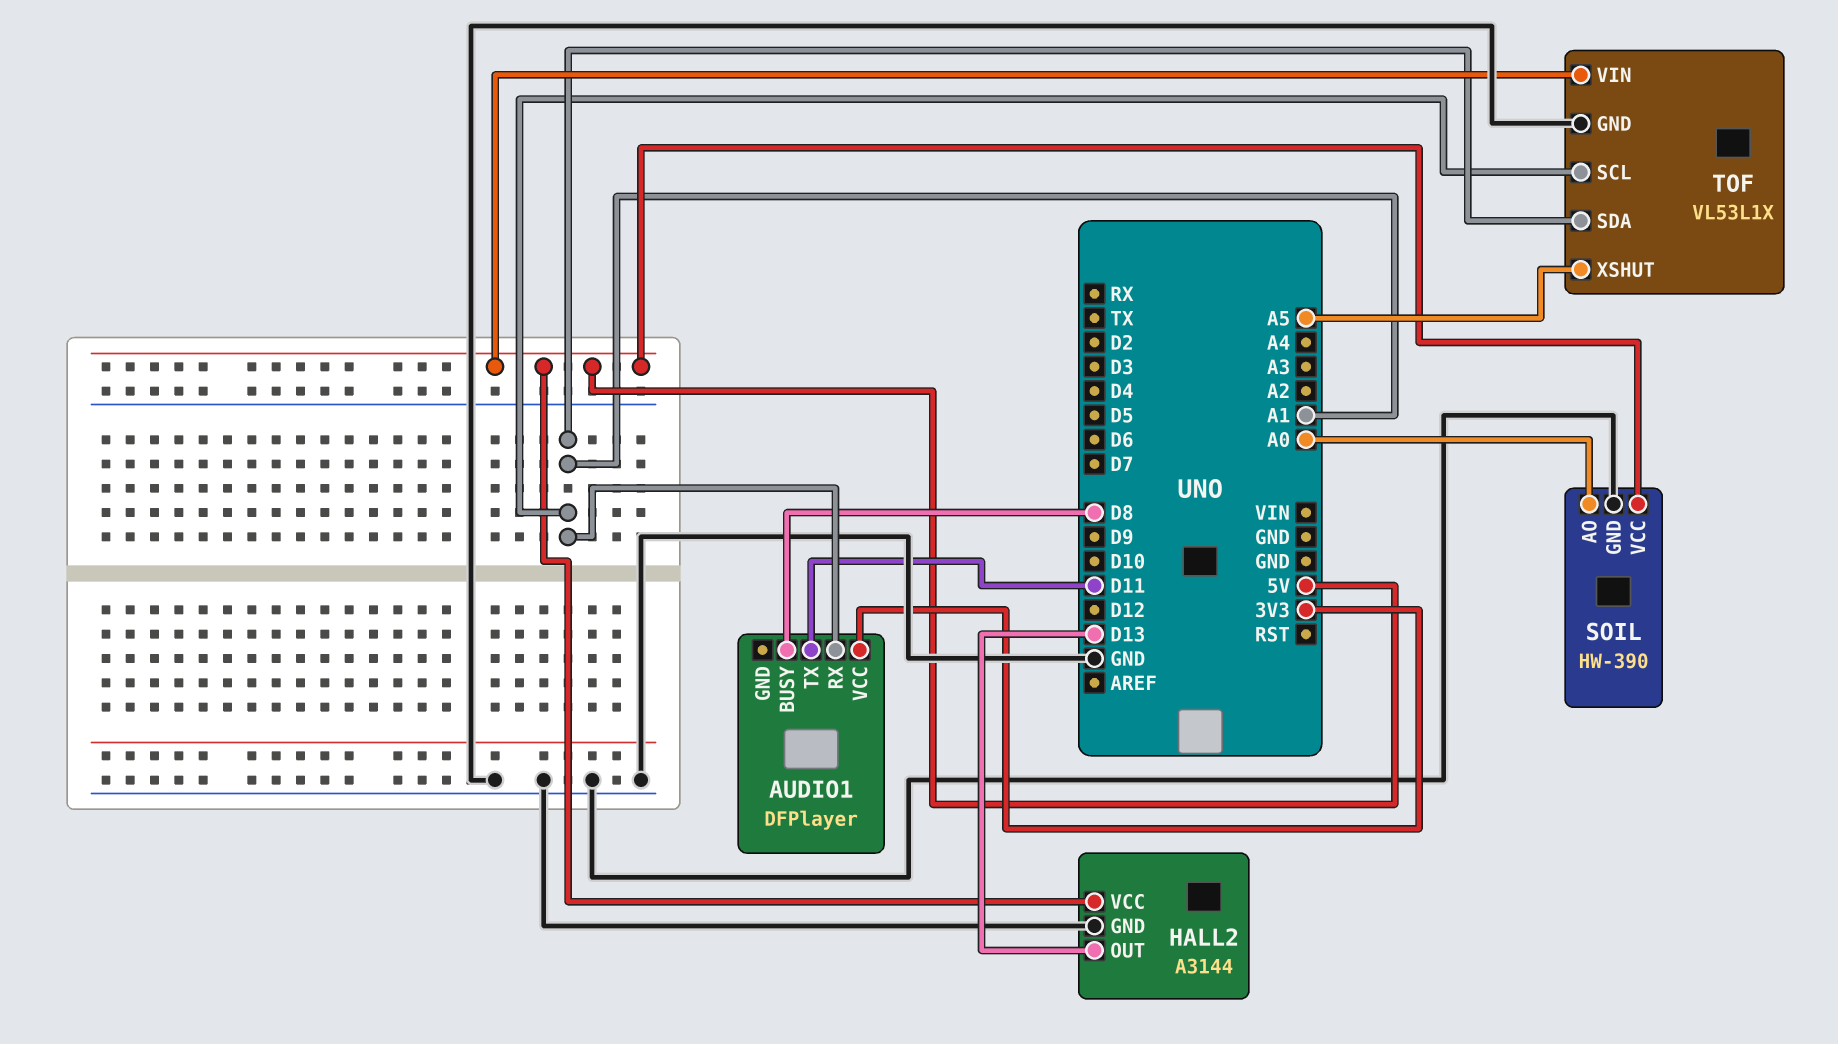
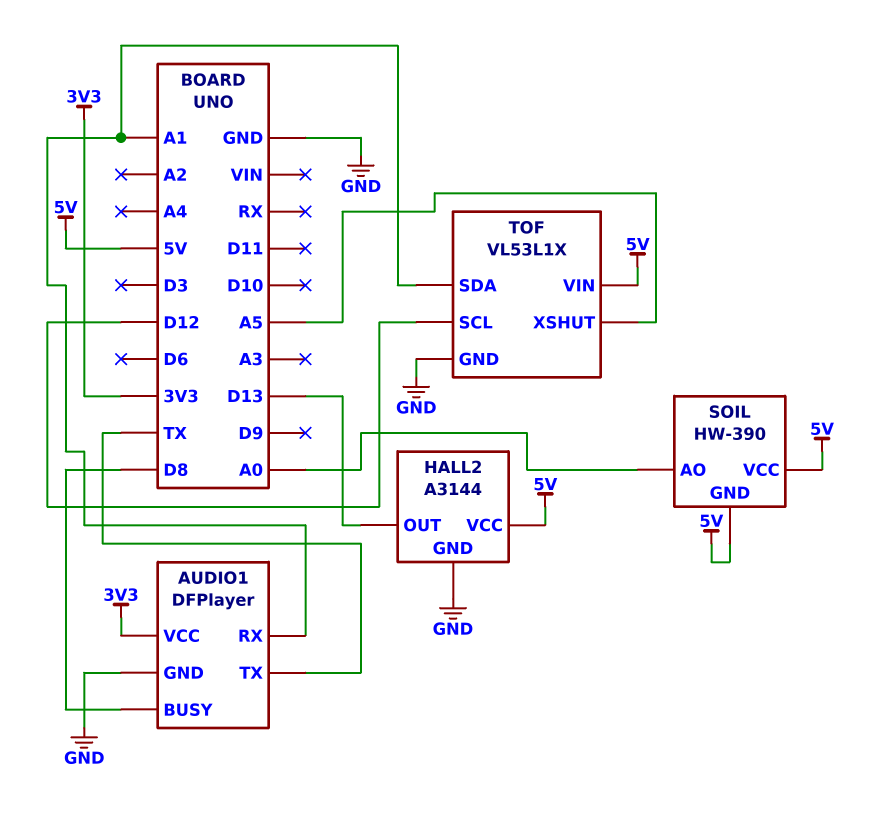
AUDIO1 pin GND: none -> GND
AUDIO1 pin TX: D11 -> TX
SOIL pin GND: GND -> 5V
TOF pin SCL: A1 -> D12

